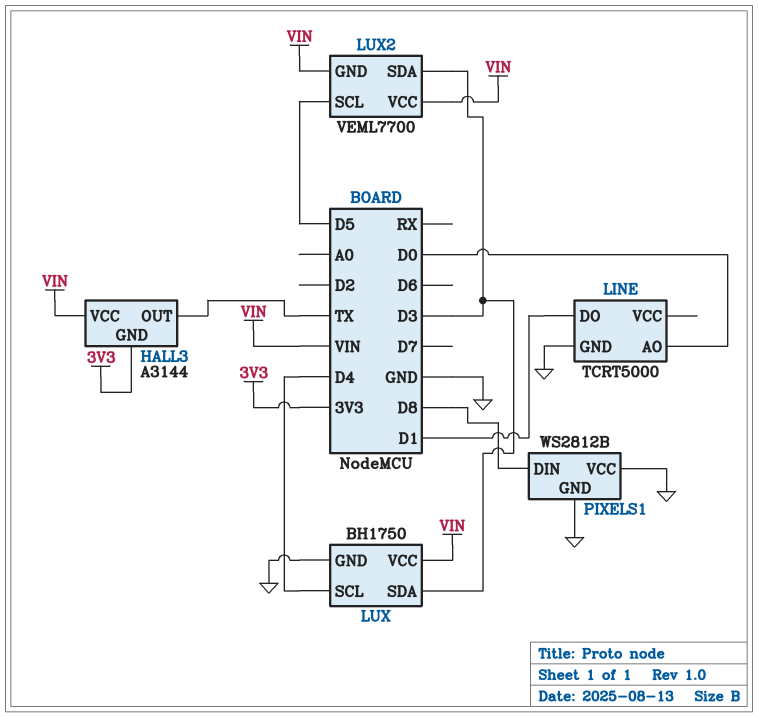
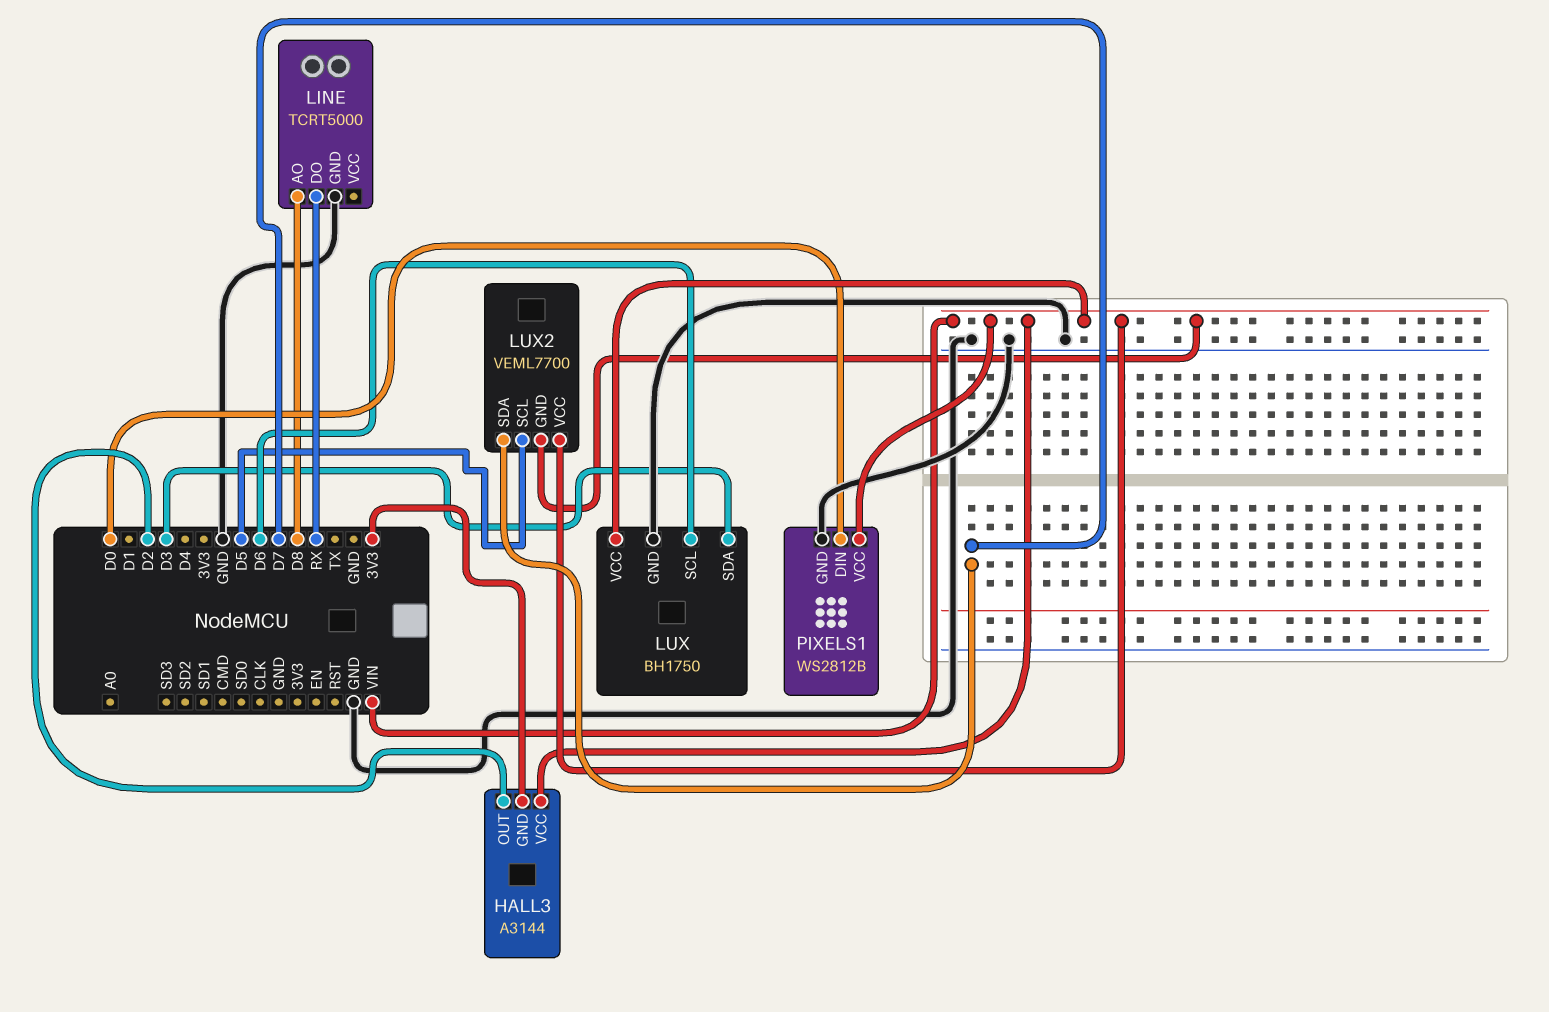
HALL3 pin OUT: TX -> D2
LINE pin AO: D0 -> D8
LINE pin DO: D1 -> RX
LUX pin SCL: D4 -> D6
LUX2 pin SDA: D3 -> D7
PIXELS1 pin DIN: D8 -> D0
PIXELS1 pin VCC: GND -> VIN

